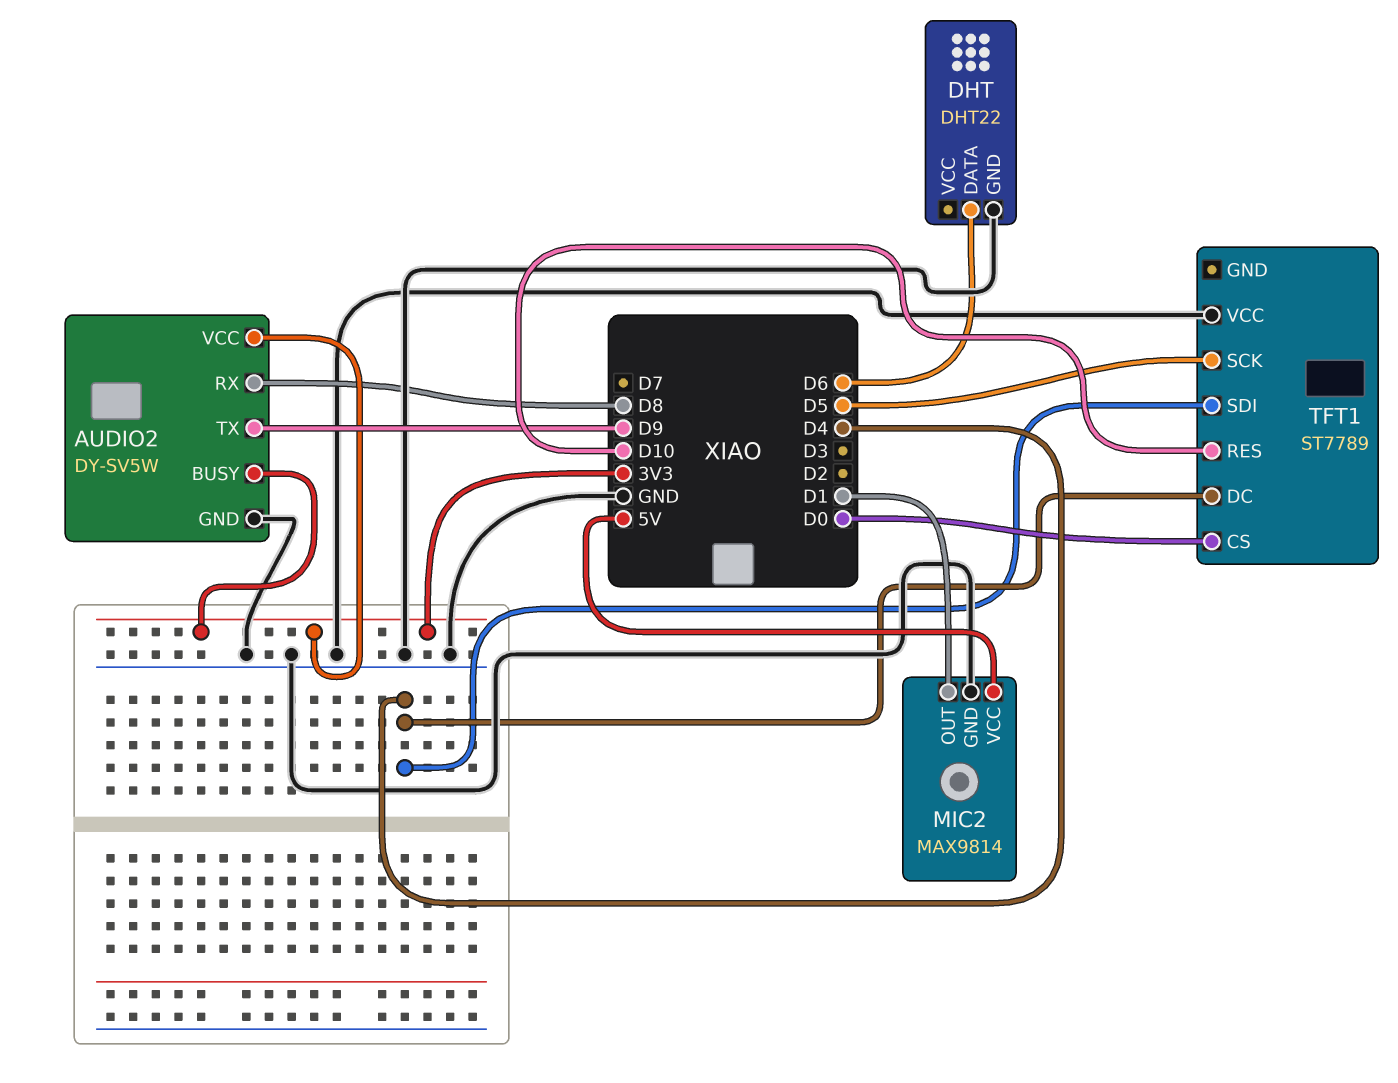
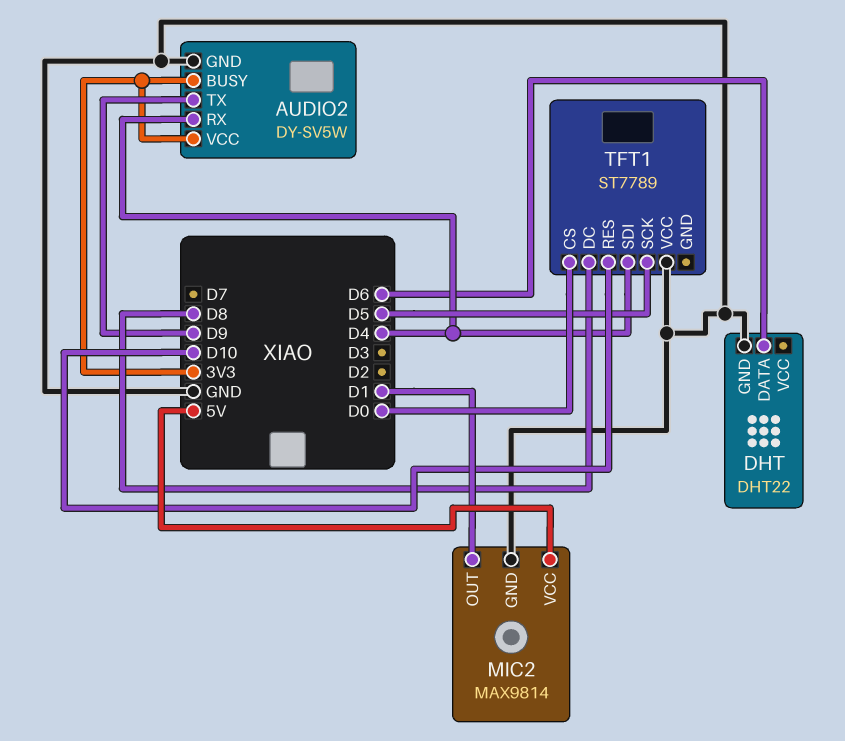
AUDIO2 pin RX: D8 -> D4
TFT1 pin DC: D4 -> D8

